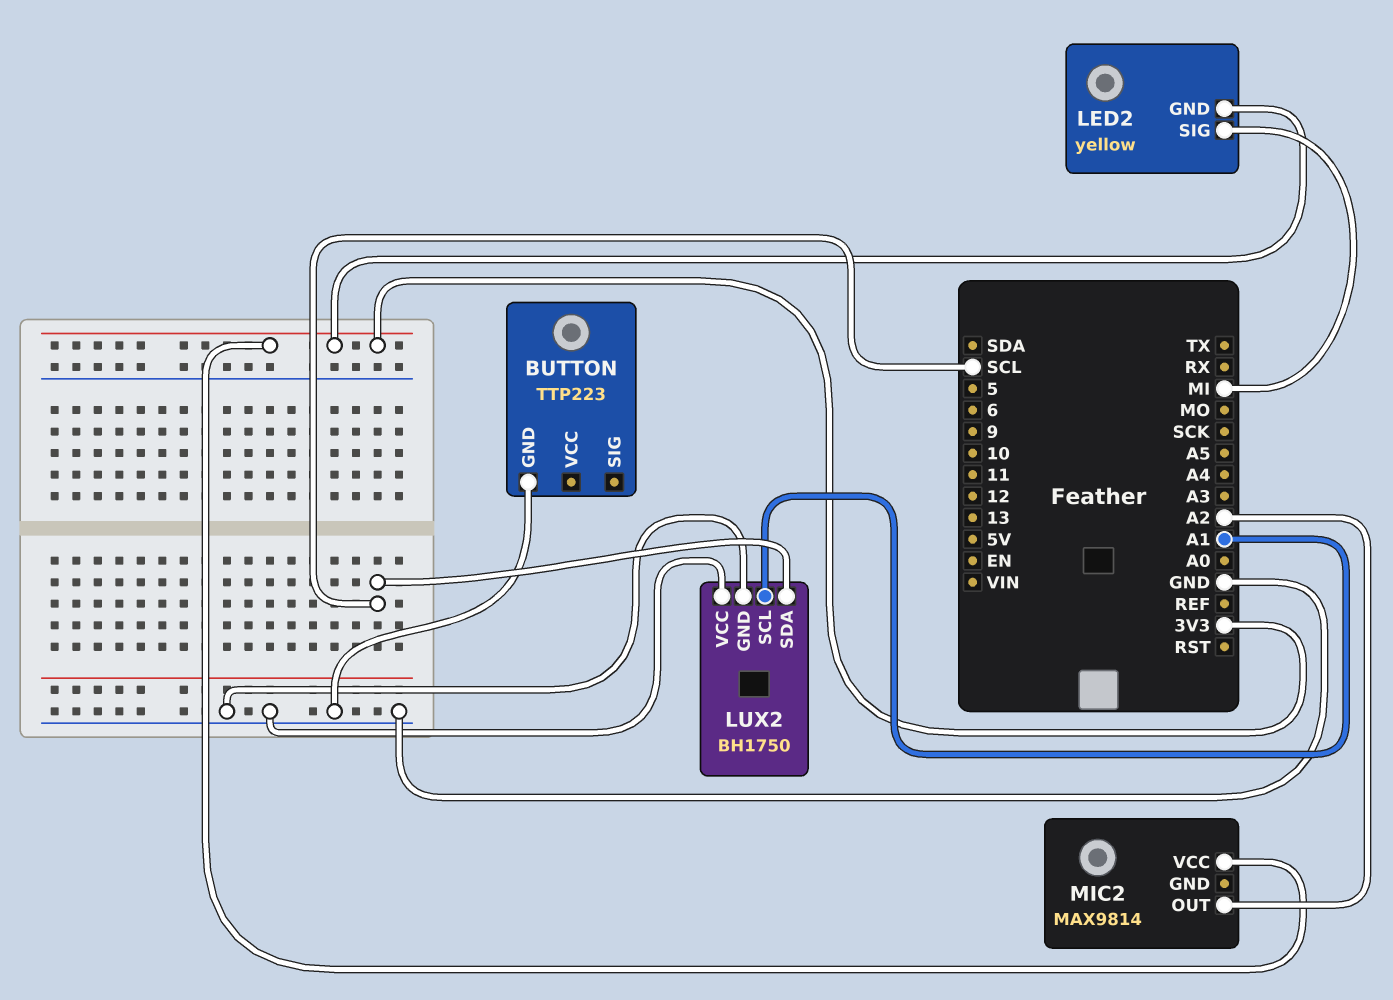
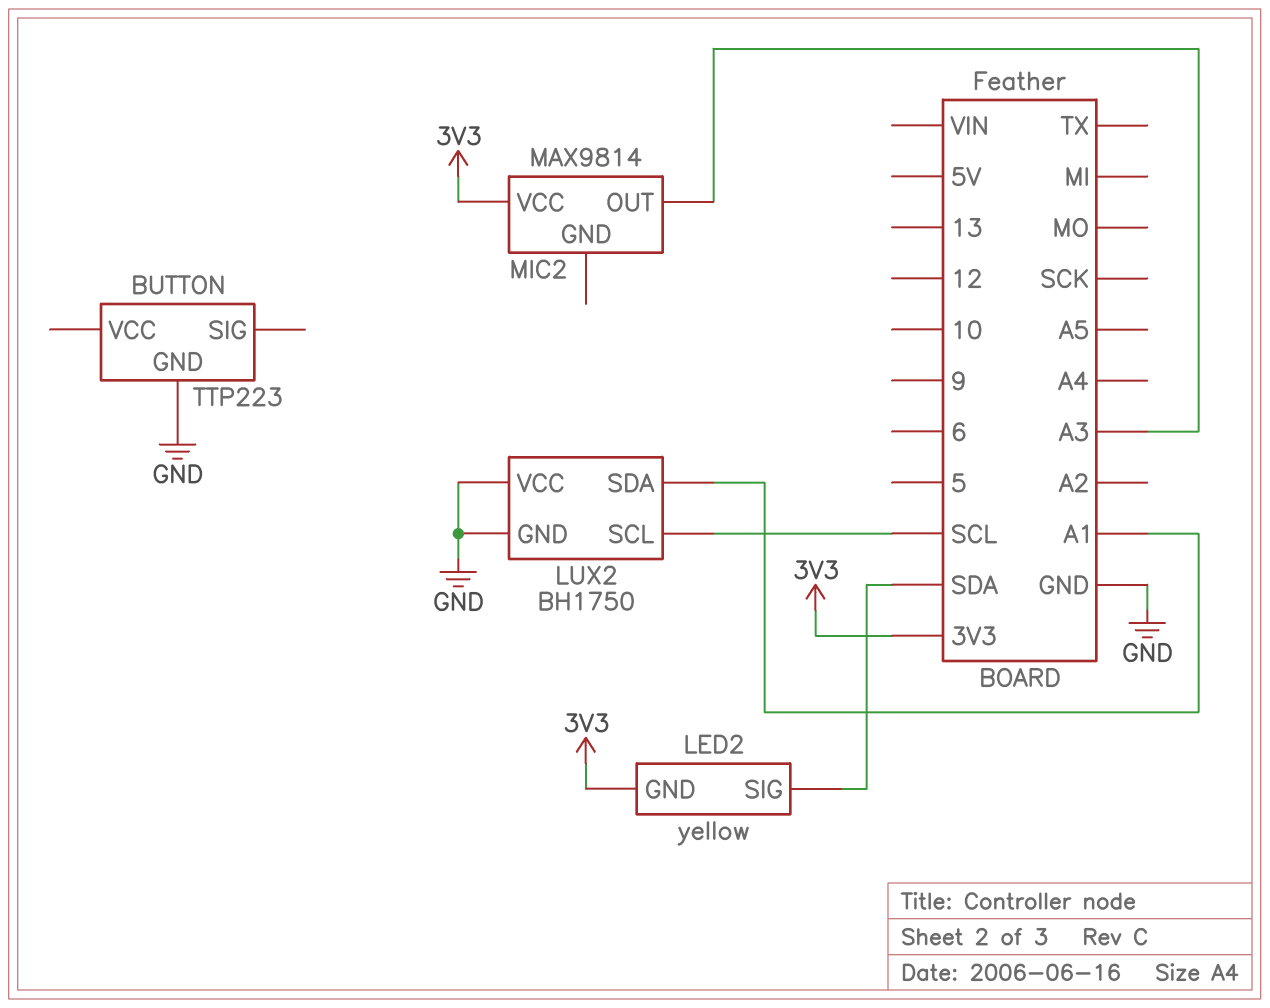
LED2 pin SIG: MI -> SDA
LUX2 pin SCL: A1 -> SCL
LUX2 pin SDA: SCL -> A1
MIC2 pin OUT: A2 -> A3

